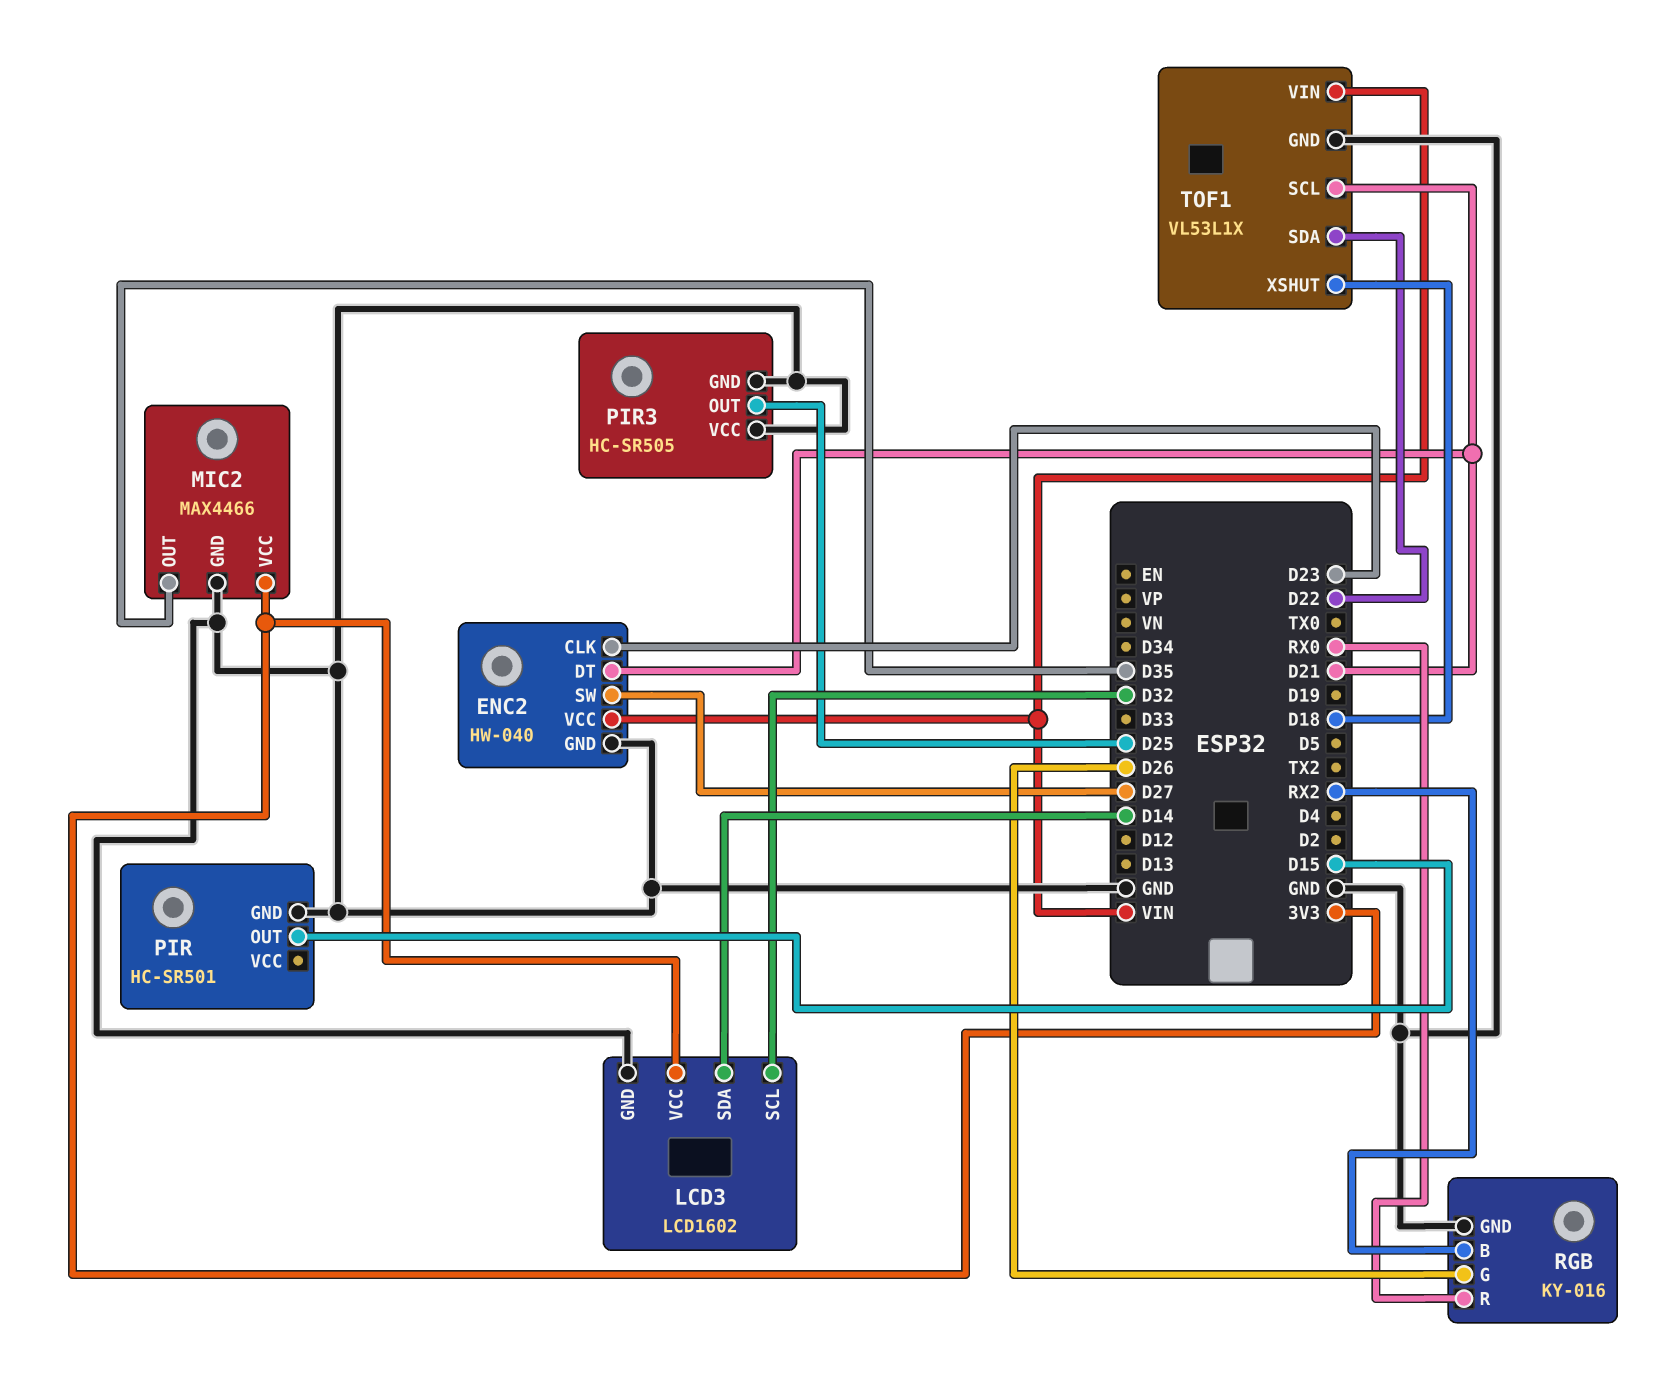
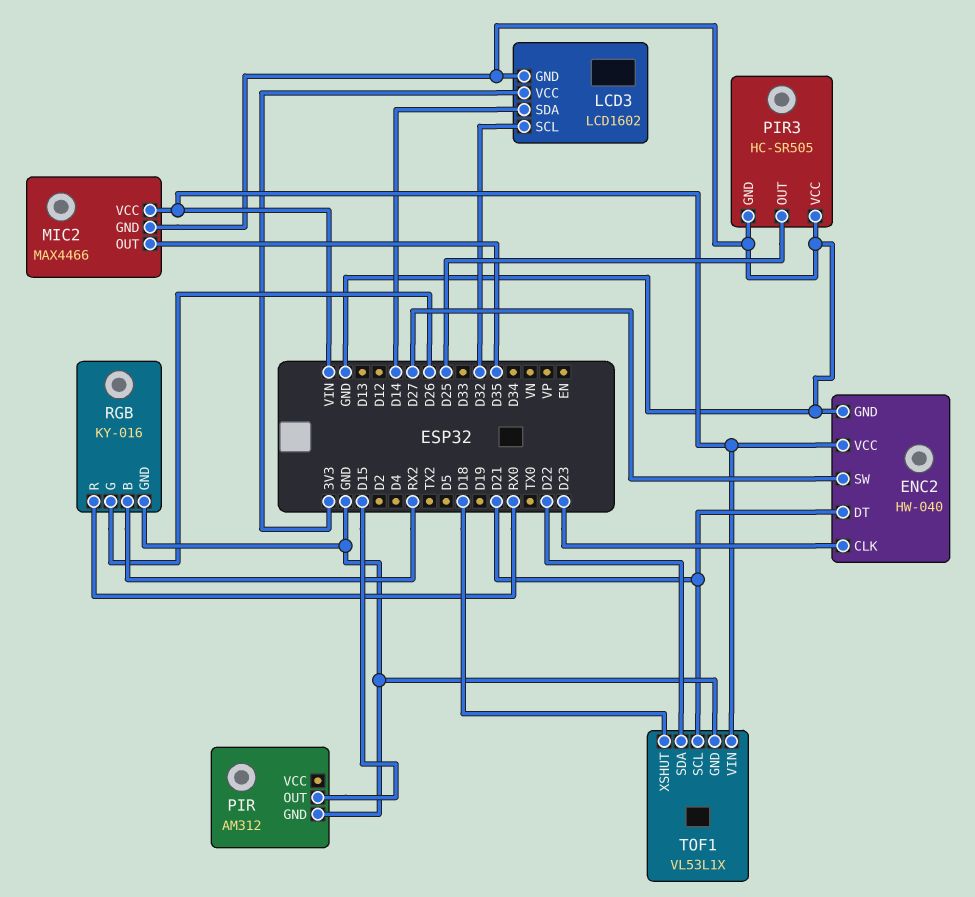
MIC2 pin VCC: 3V3 -> VIN
PIR: HC-SR501 -> AM312

